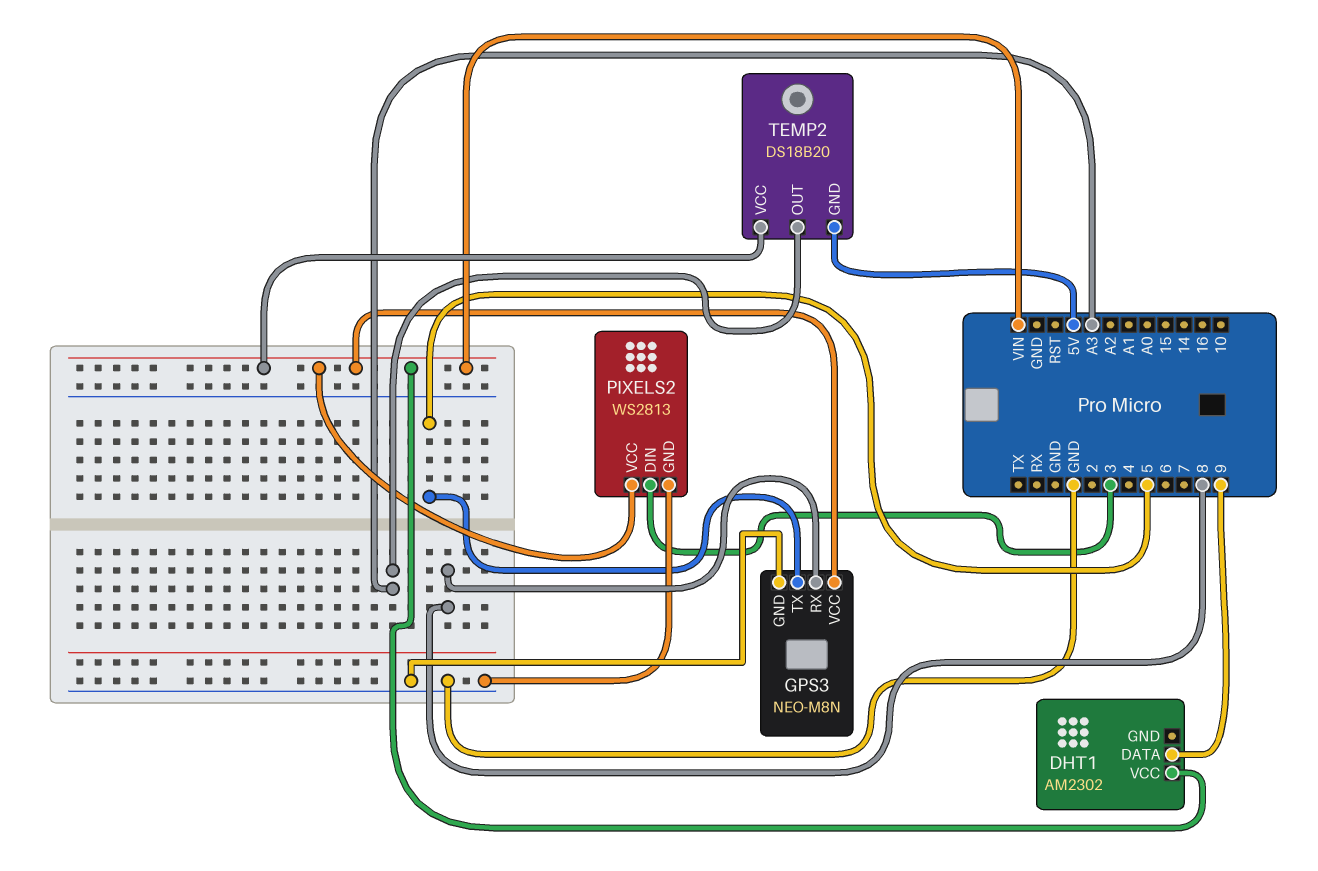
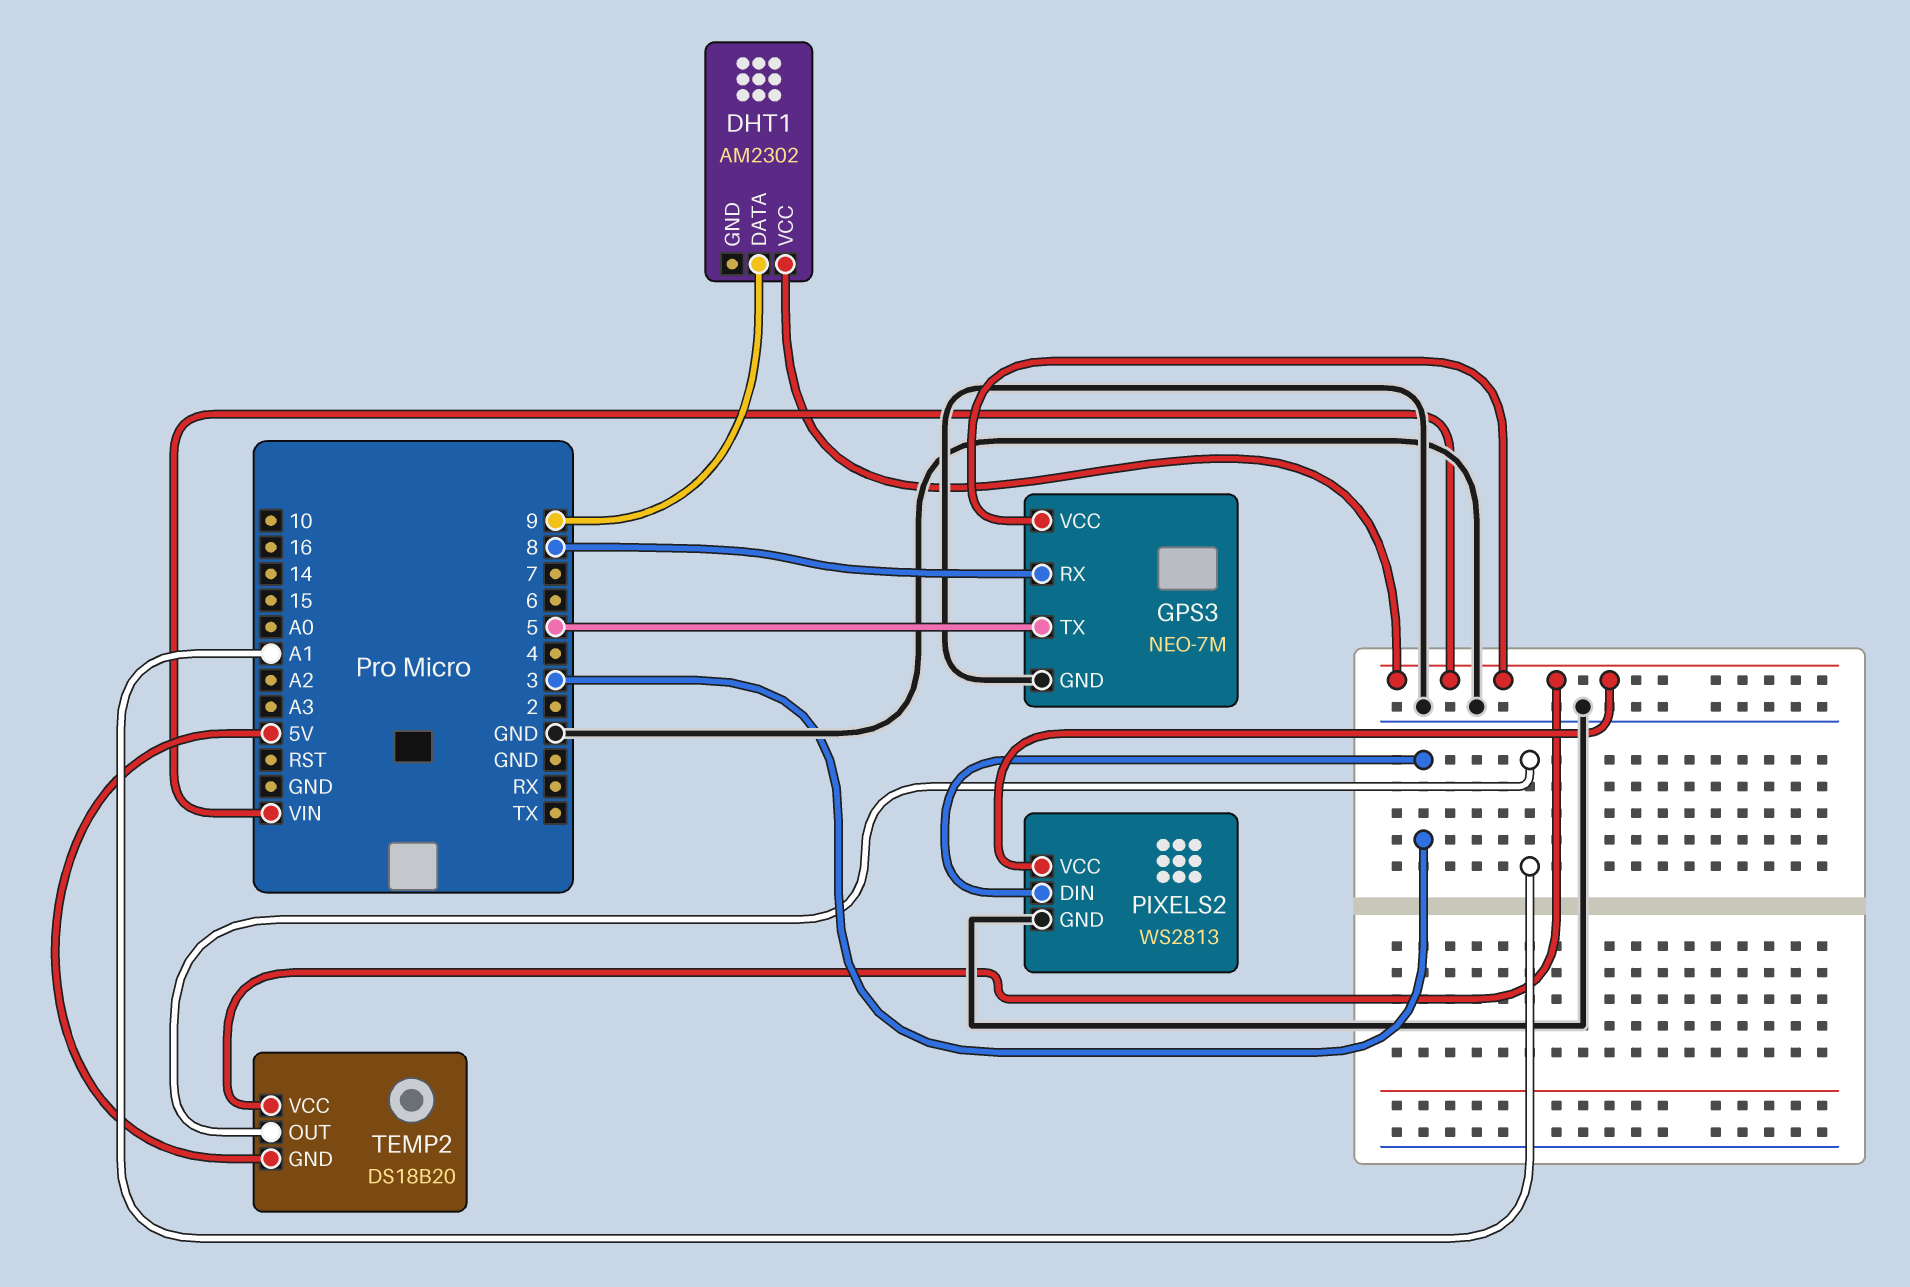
GPS3: NEO-M8N -> NEO-7M
TEMP2 pin OUT: A3 -> A1

